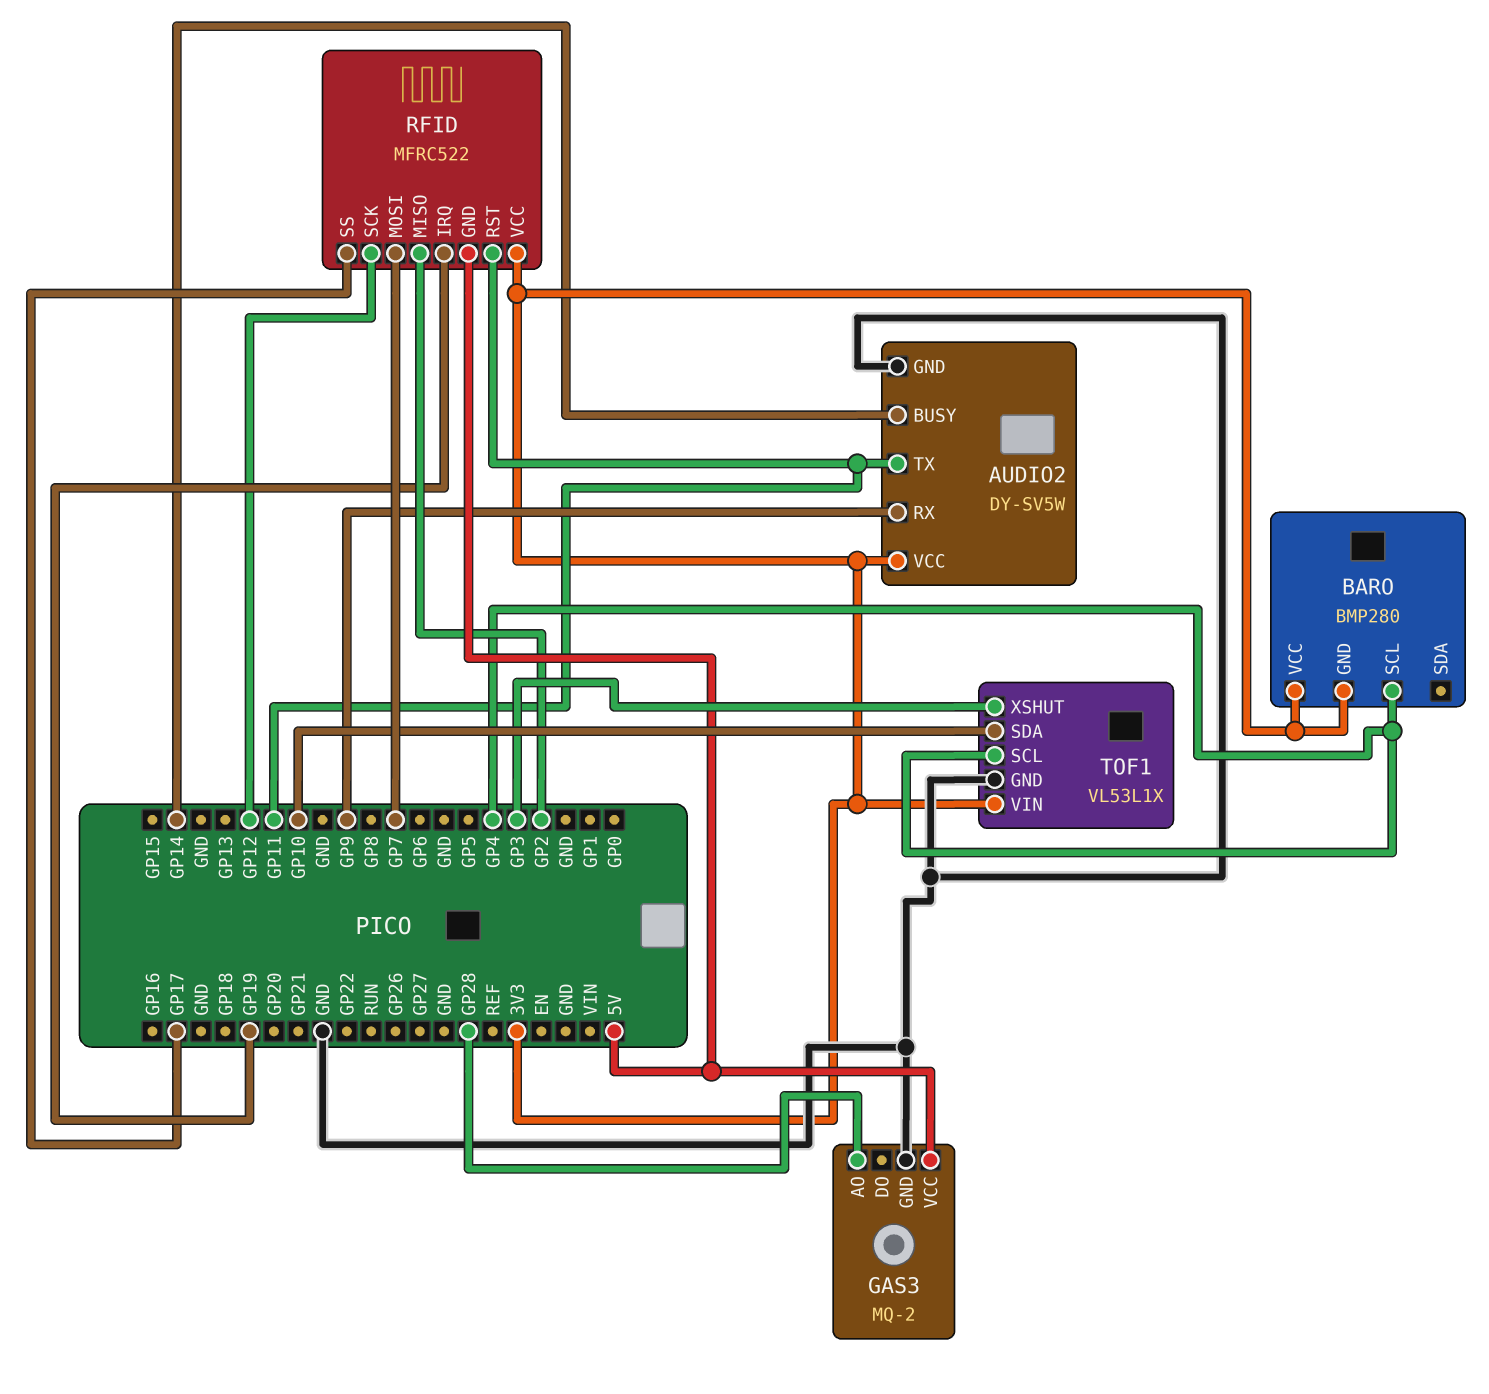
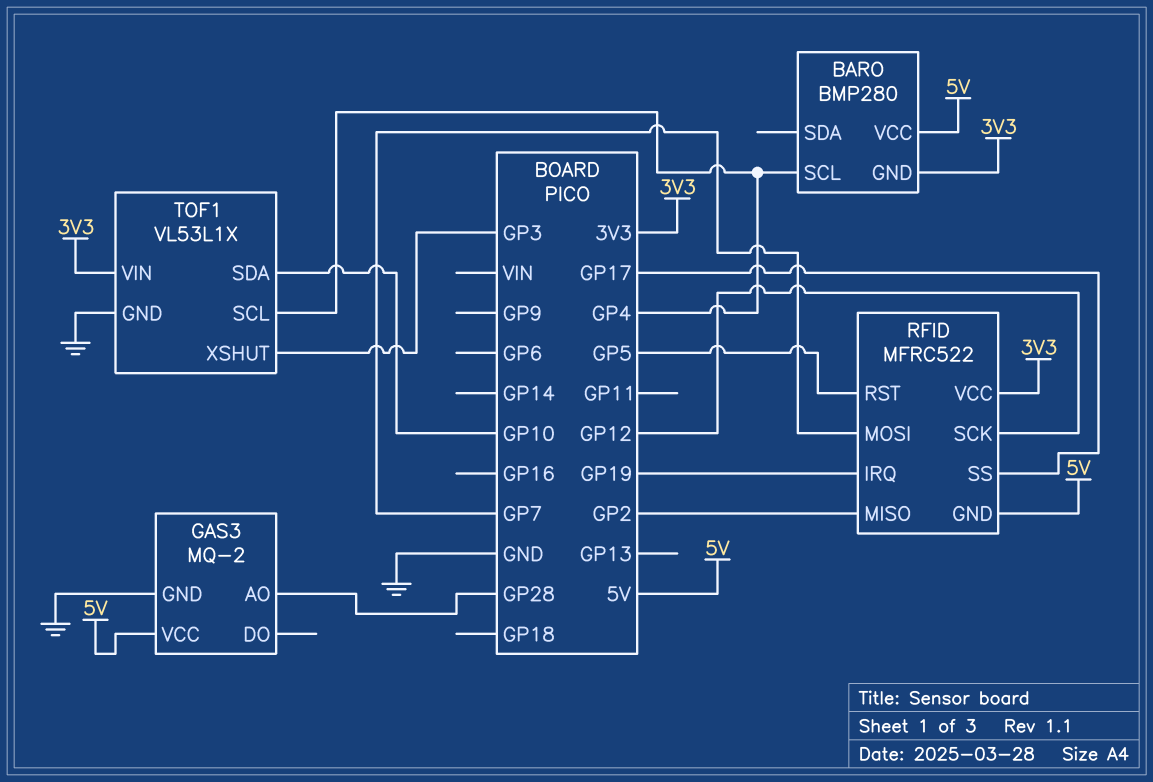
AUDIO2: DY-SV5W -> none
AUDIO2 pin BUSY: GP14 -> none
AUDIO2 pin GND: GND -> none
AUDIO2 pin RX: GP9 -> none
AUDIO2 pin TX: GP11 -> none
AUDIO2 pin VCC: 3V3 -> none
BARO pin VCC: 3V3 -> 5V
RFID pin RST: GP11 -> GP5

